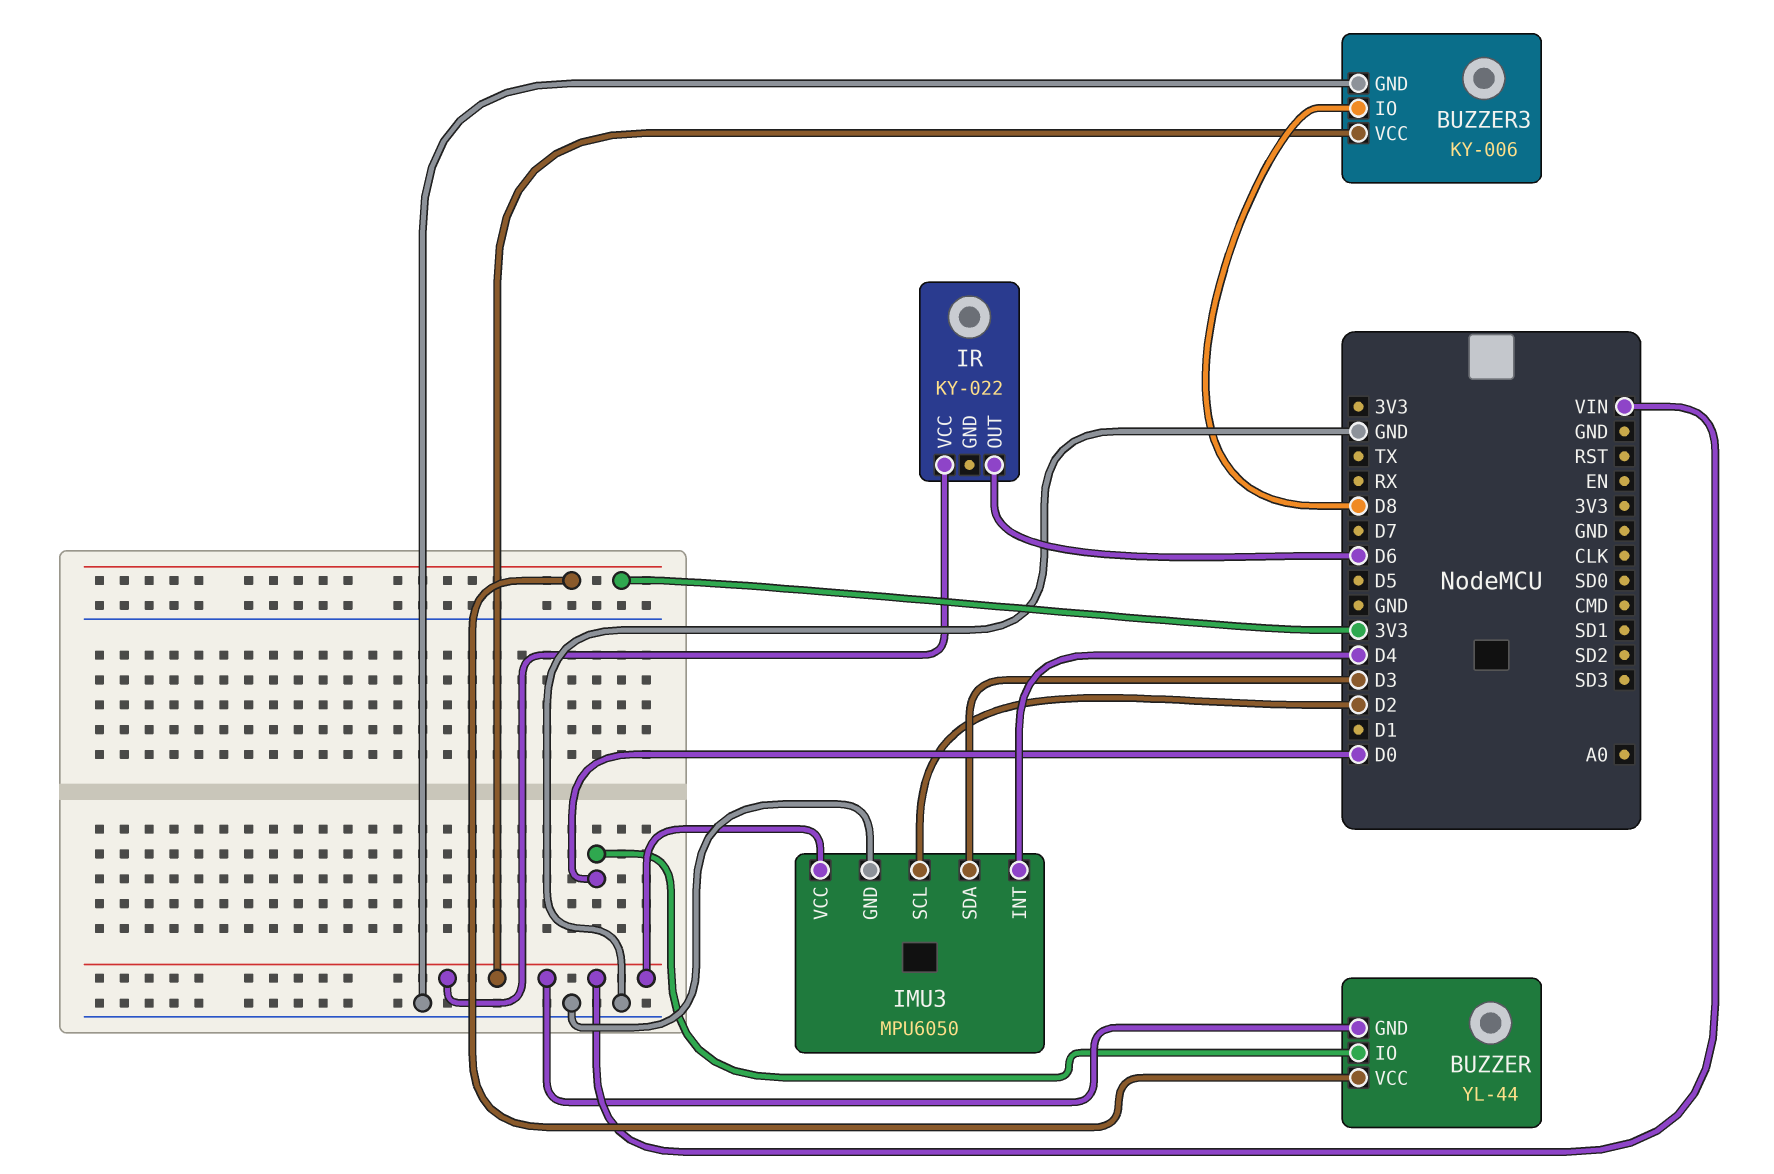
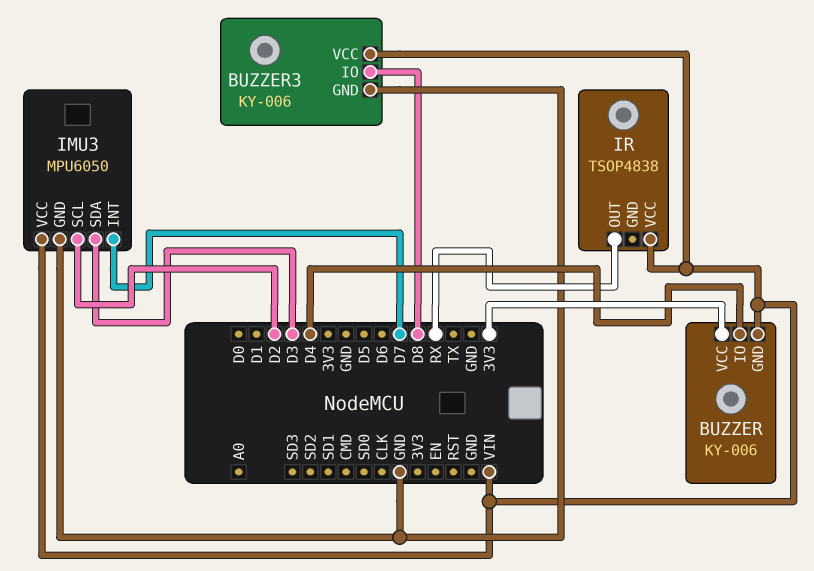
BUZZER: YL-44 -> KY-006
BUZZER pin IO: D0 -> D4
IMU3 pin INT: D4 -> D7
IR: KY-022 -> TSOP4838
IR pin OUT: D6 -> RX

